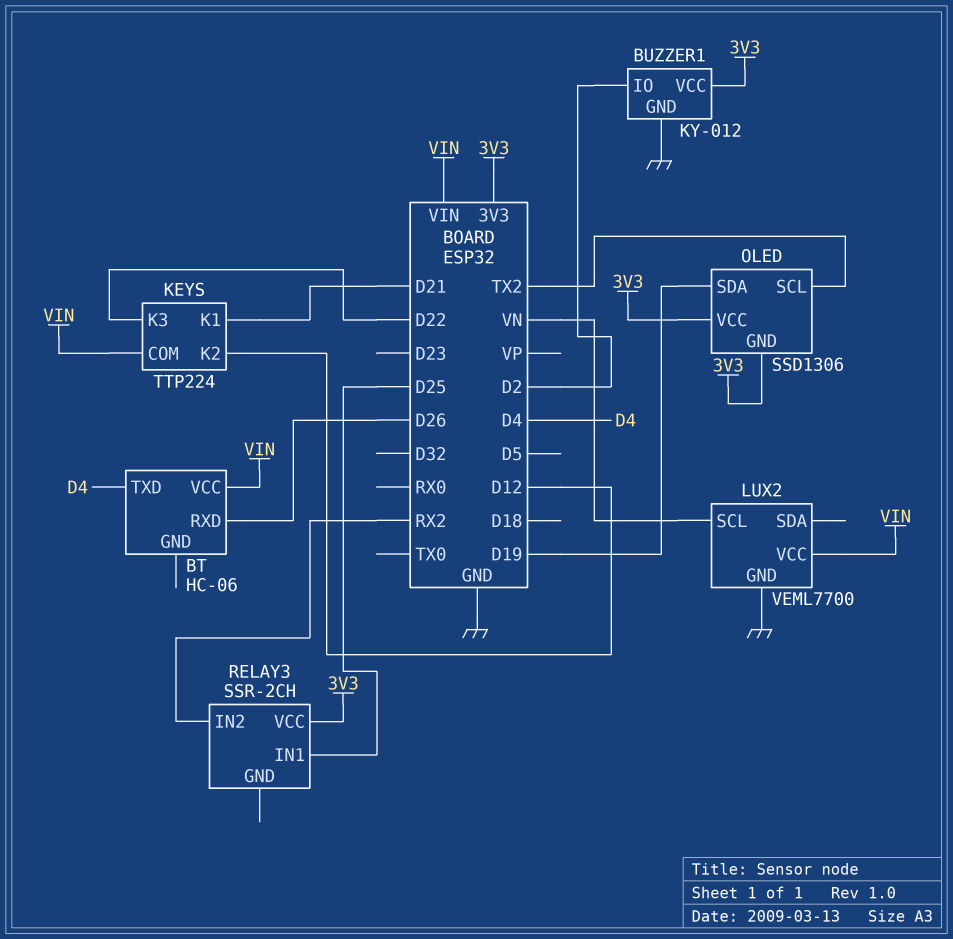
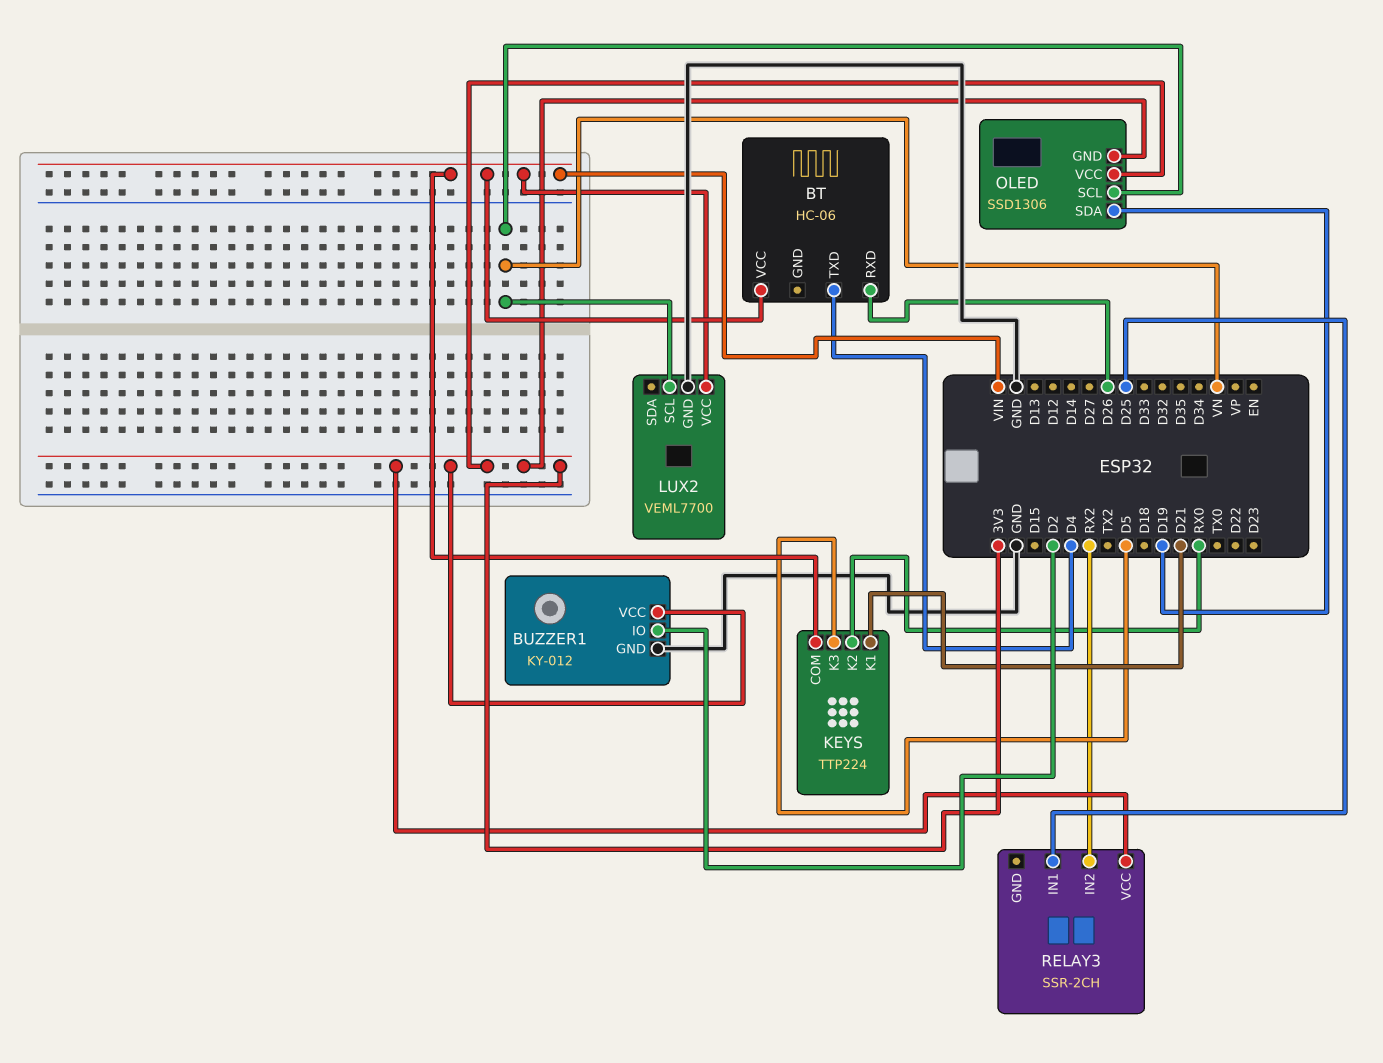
KEYS pin K2: D12 -> RX0
KEYS pin K3: D22 -> D5
OLED pin SCL: TX2 -> VN

